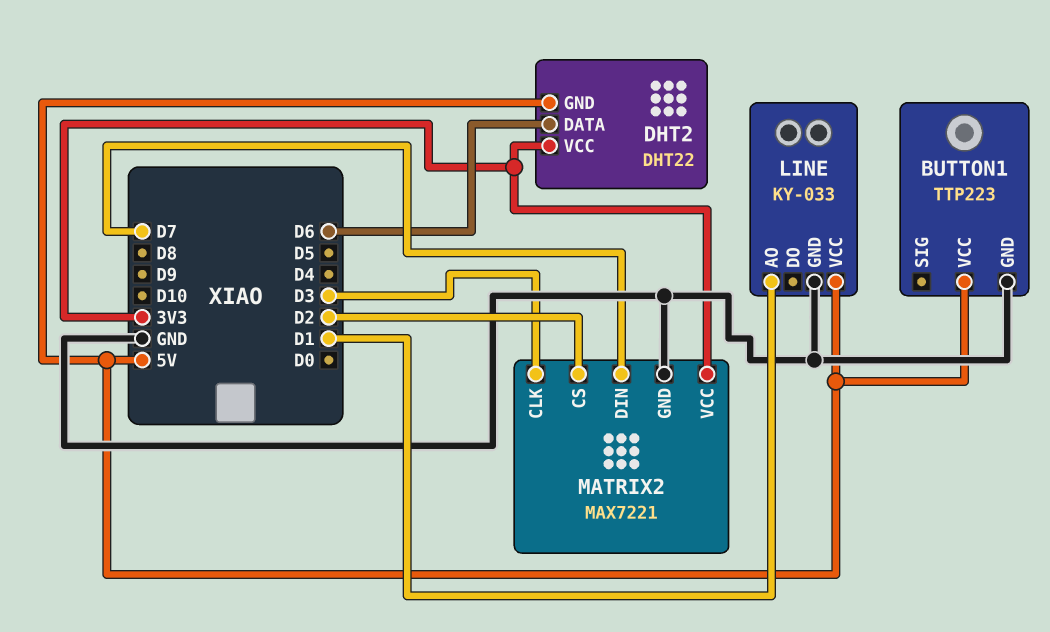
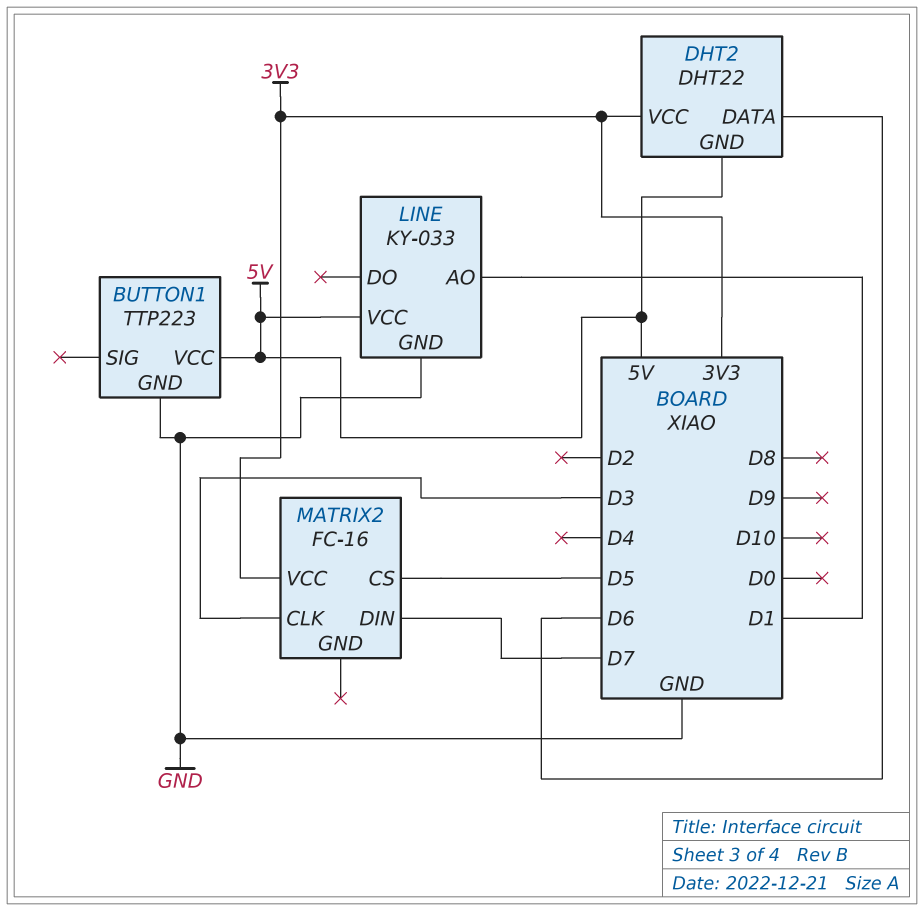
MATRIX2: MAX7221 -> FC-16
MATRIX2 pin CS: D2 -> D5
MATRIX2 pin GND: GND -> none

